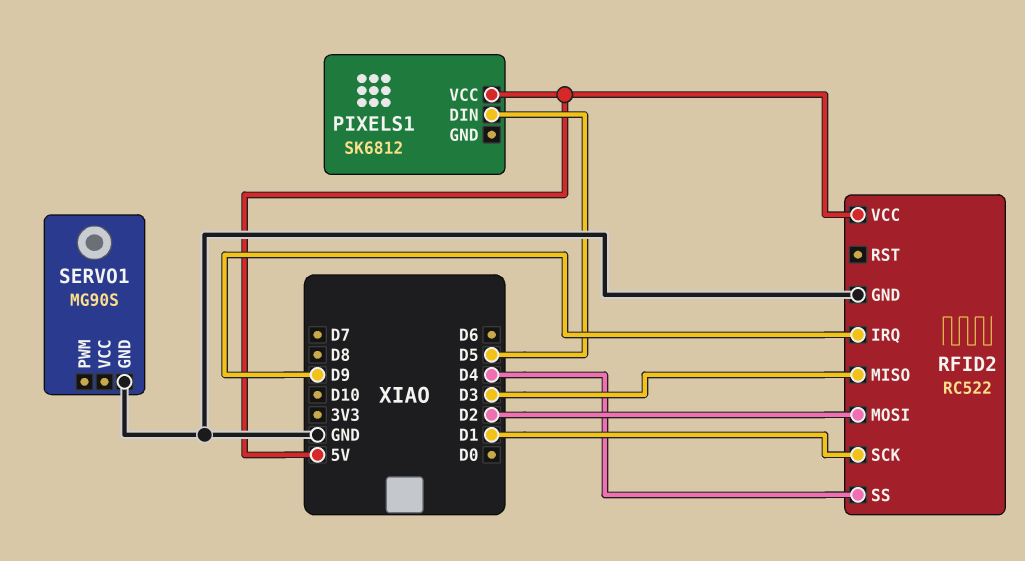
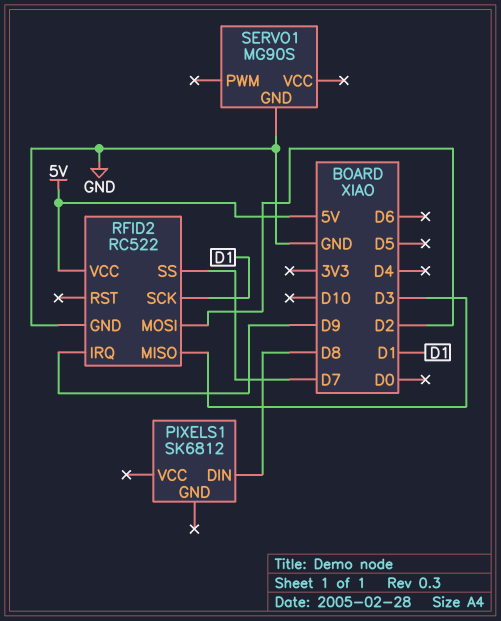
PIXELS1 pin DIN: D5 -> D8
PIXELS1 pin VCC: 5V -> none
RFID2 pin SS: D4 -> D7

